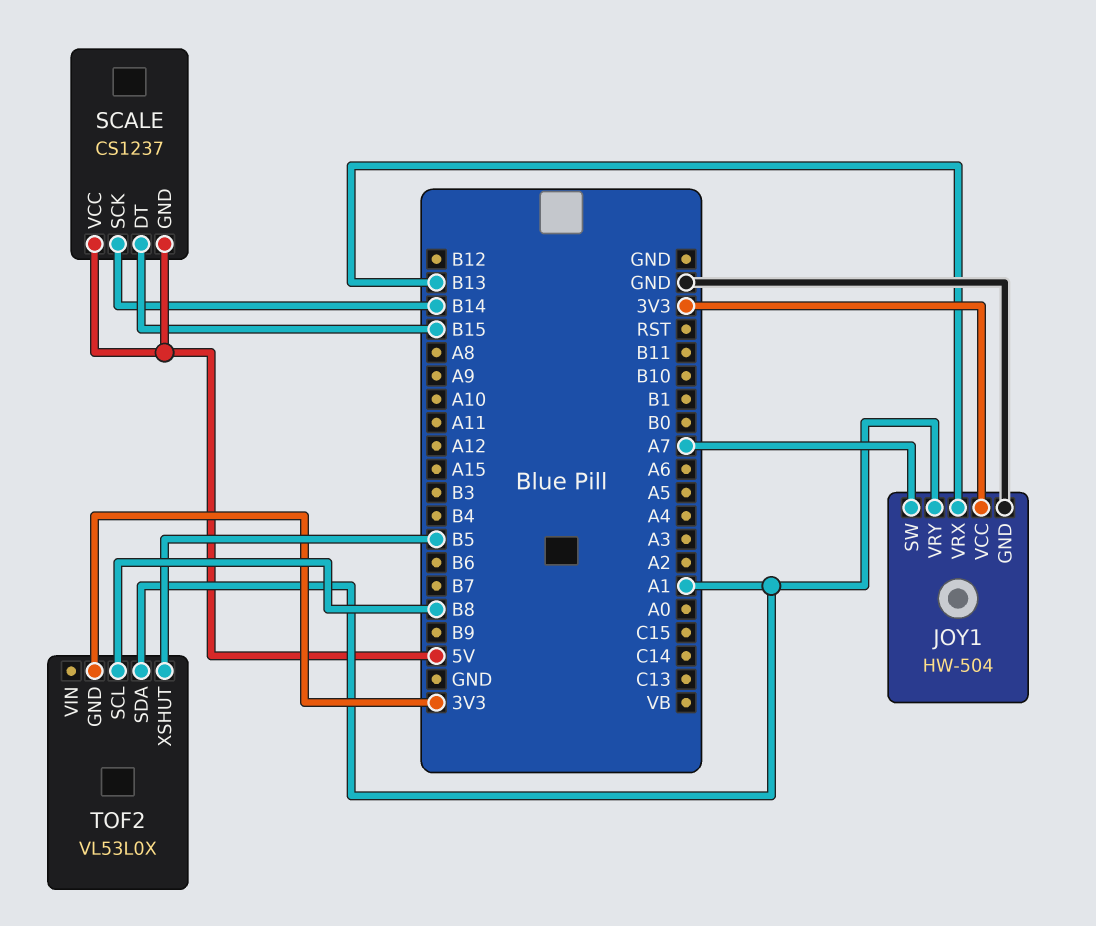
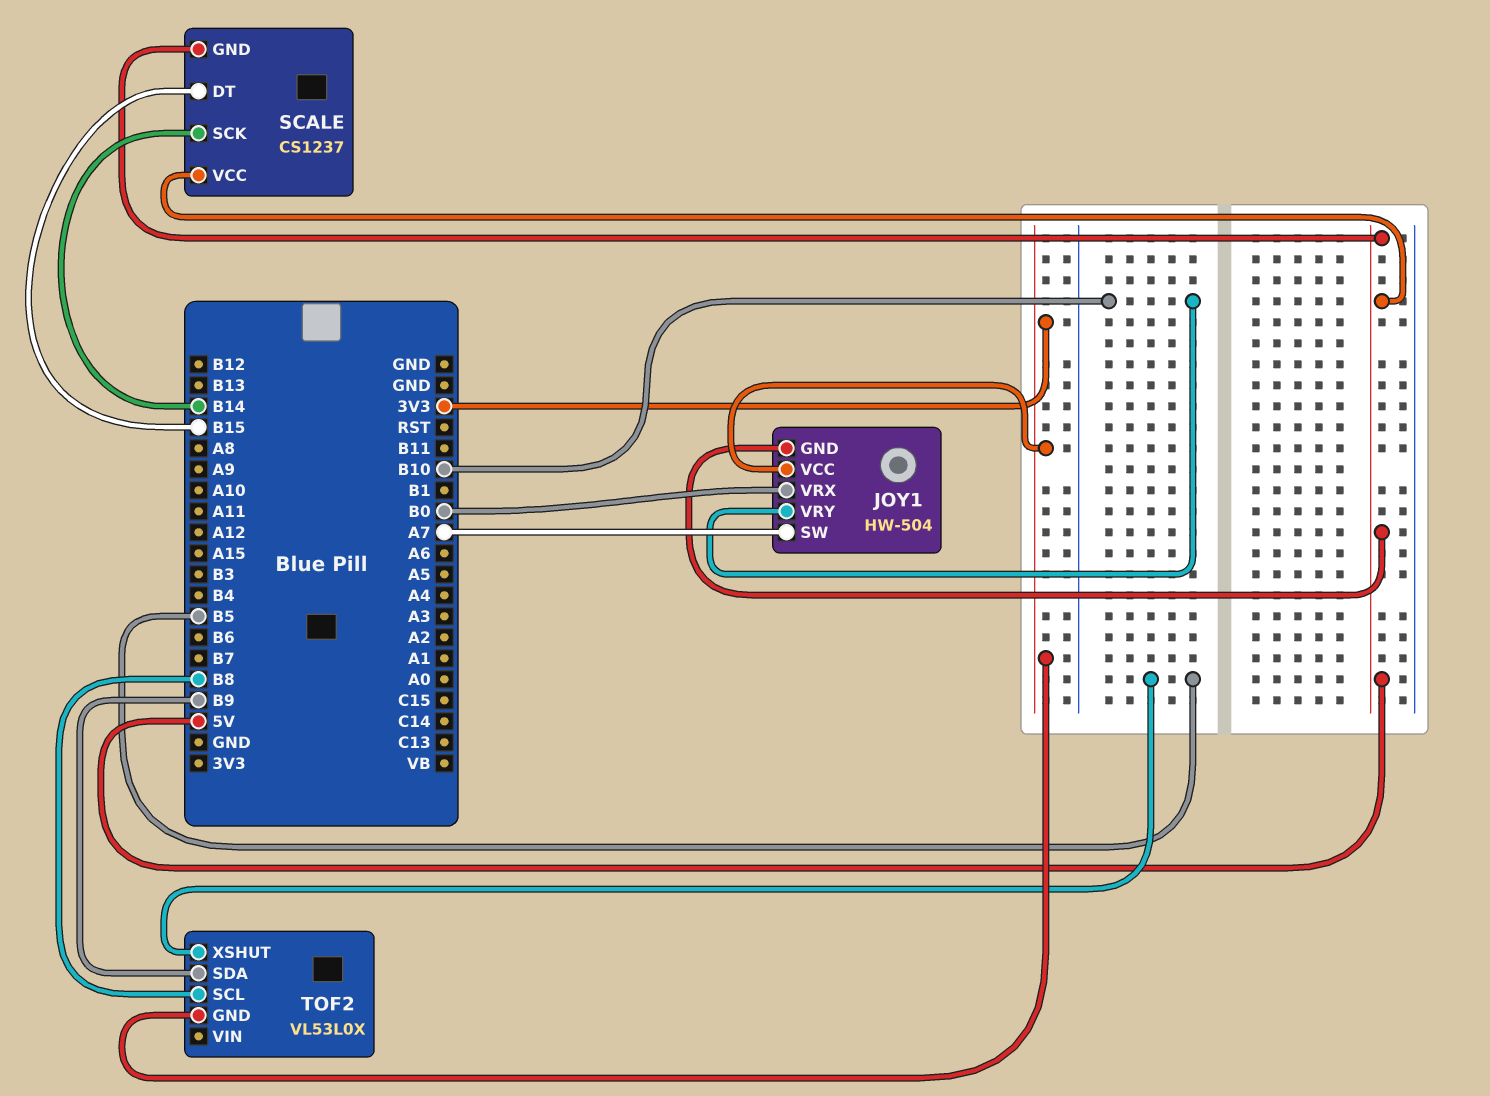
JOY1 pin GND: GND -> 5V
JOY1 pin VRX: B13 -> B0
JOY1 pin VRY: A1 -> B10
TOF2 pin SDA: A1 -> B9

